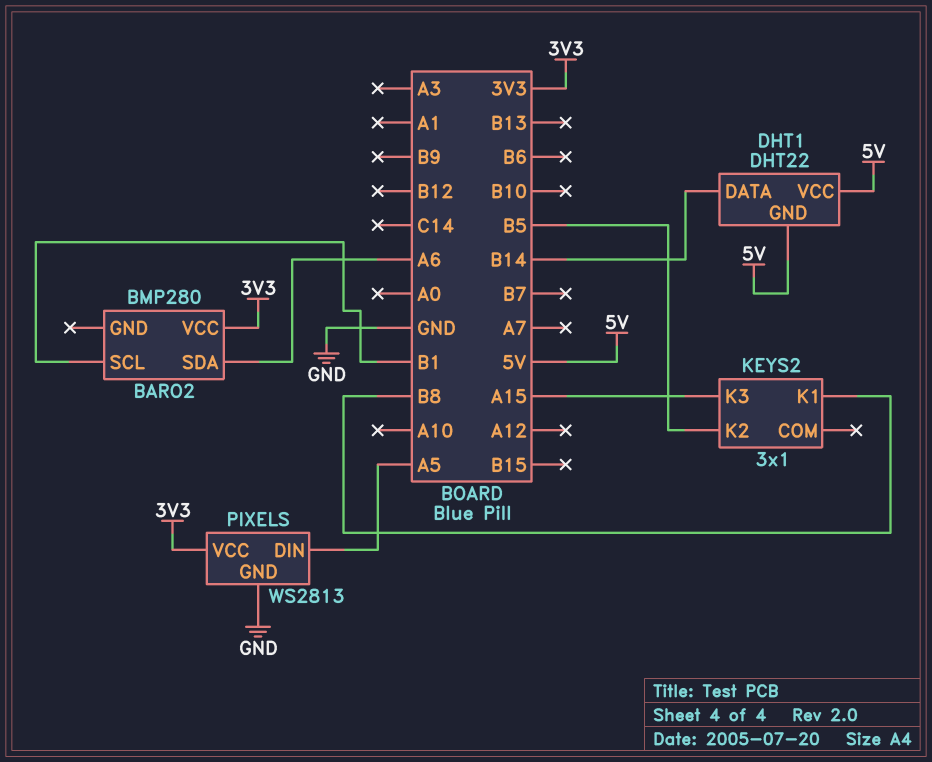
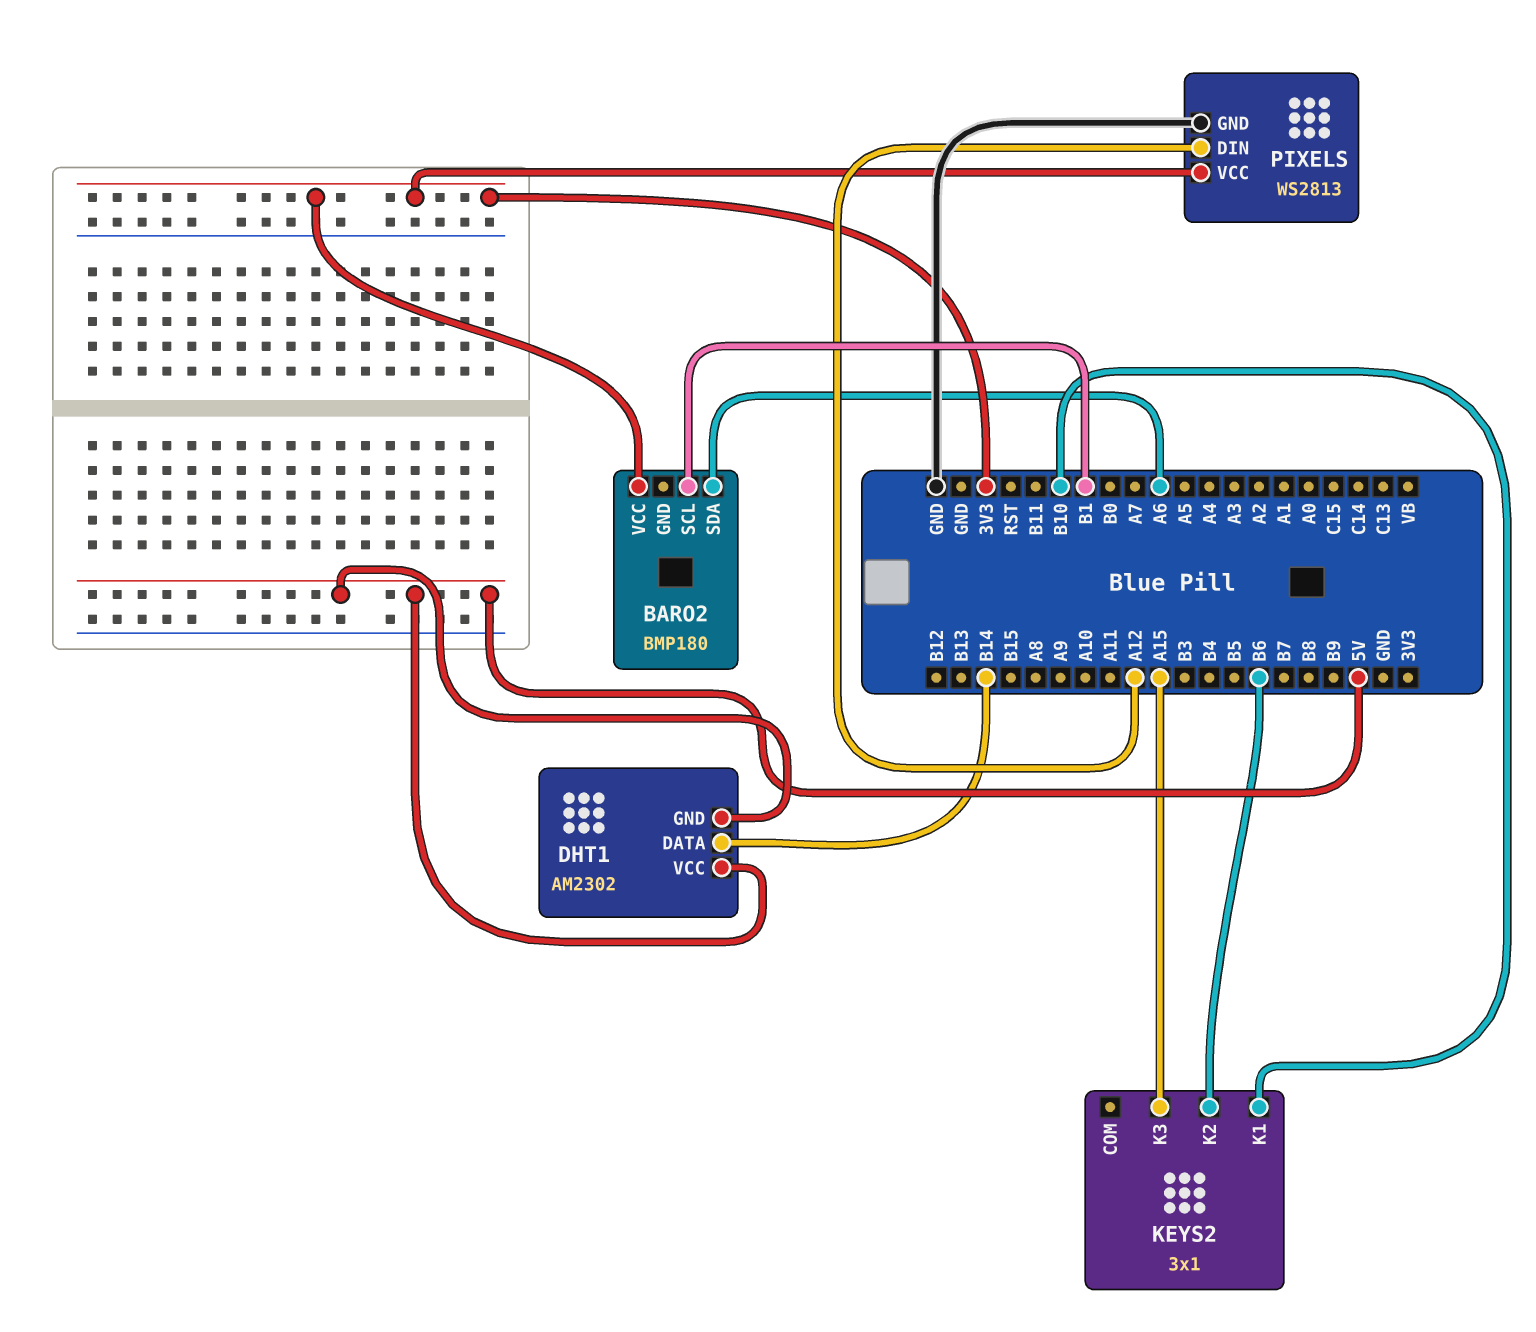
BARO2: BMP280 -> BMP180
DHT1: DHT22 -> AM2302
KEYS2 pin K1: B8 -> B10
KEYS2 pin K2: B5 -> B6
PIXELS pin DIN: A5 -> A12

